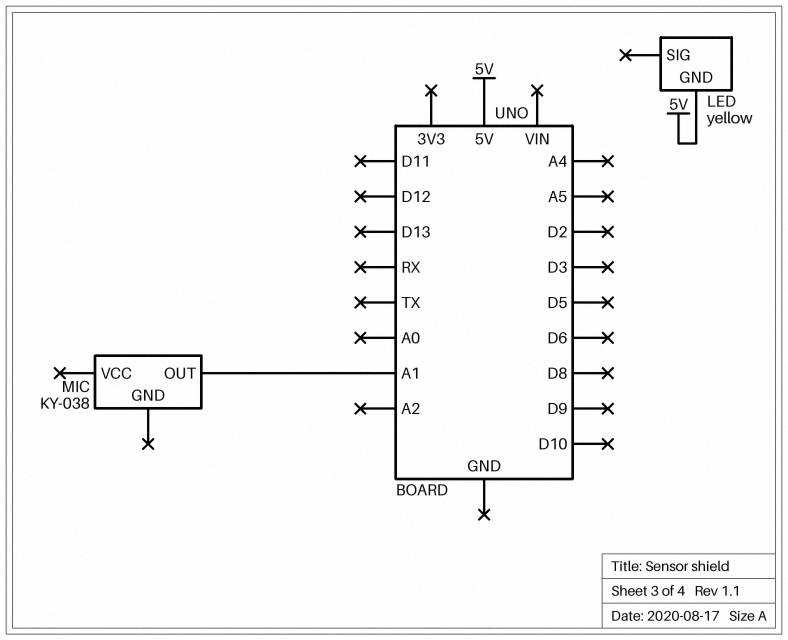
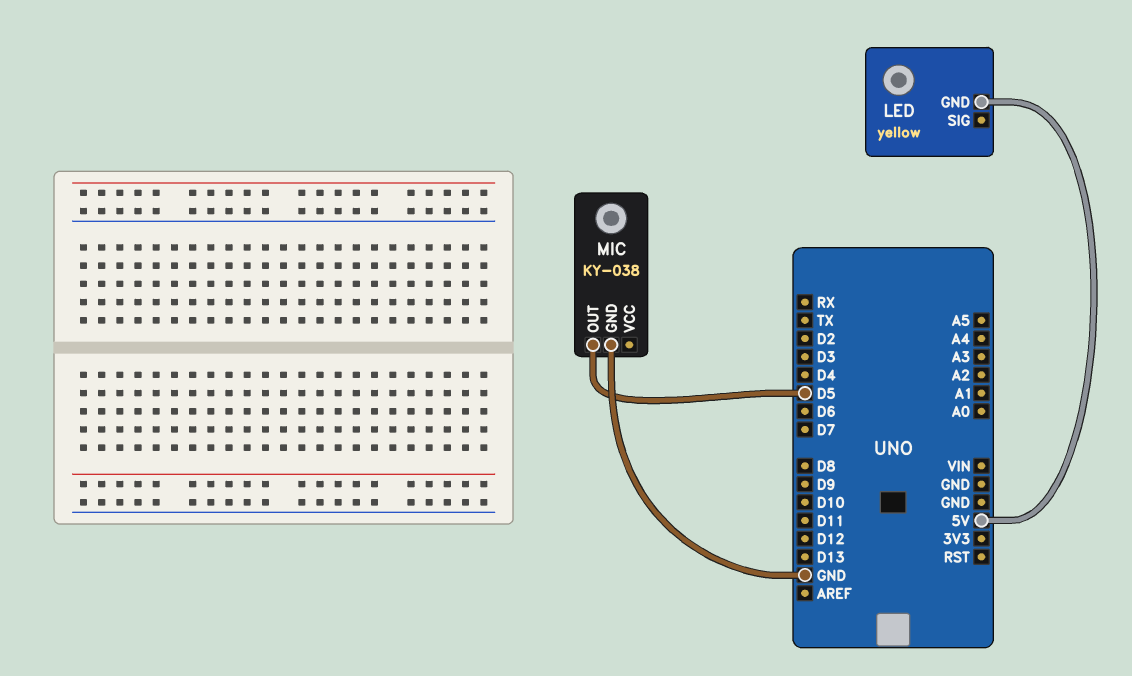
MIC pin GND: none -> GND
MIC pin OUT: A1 -> D5

